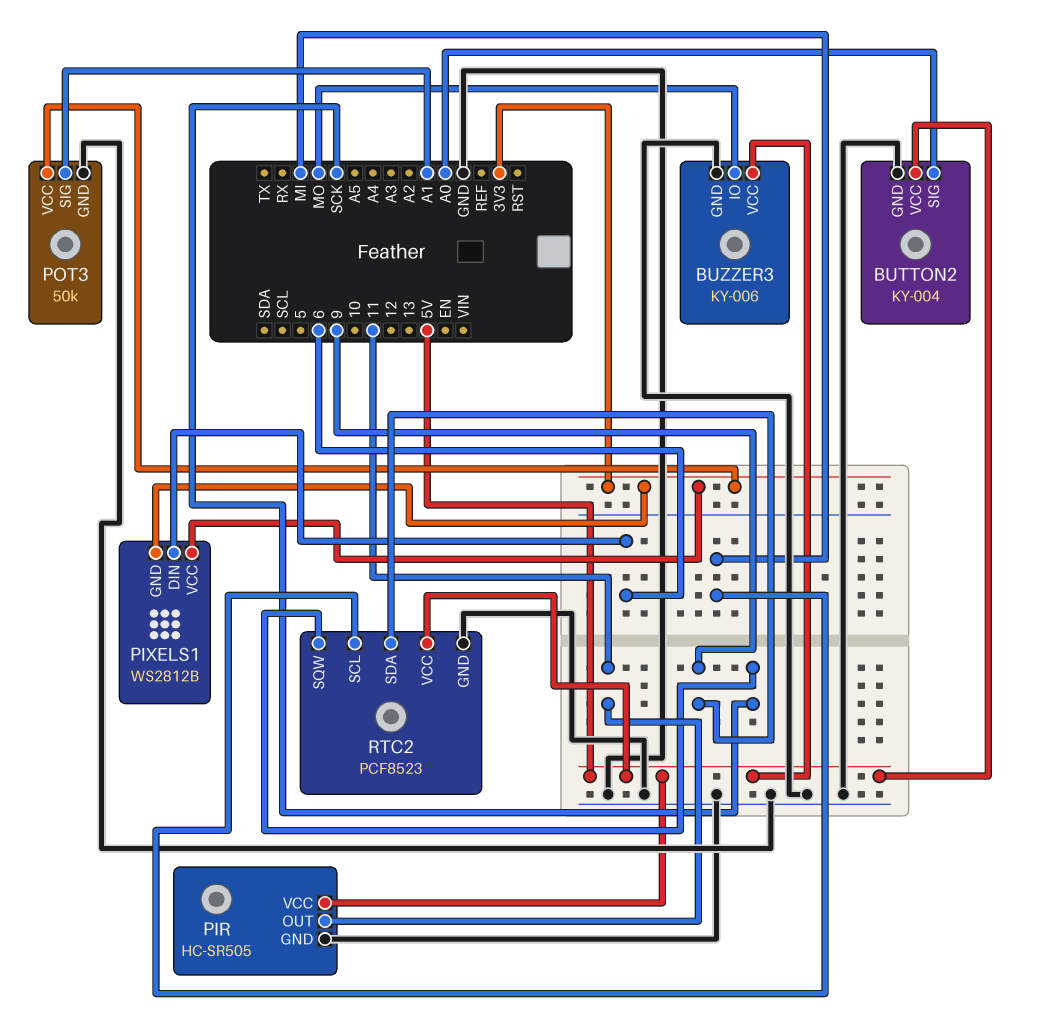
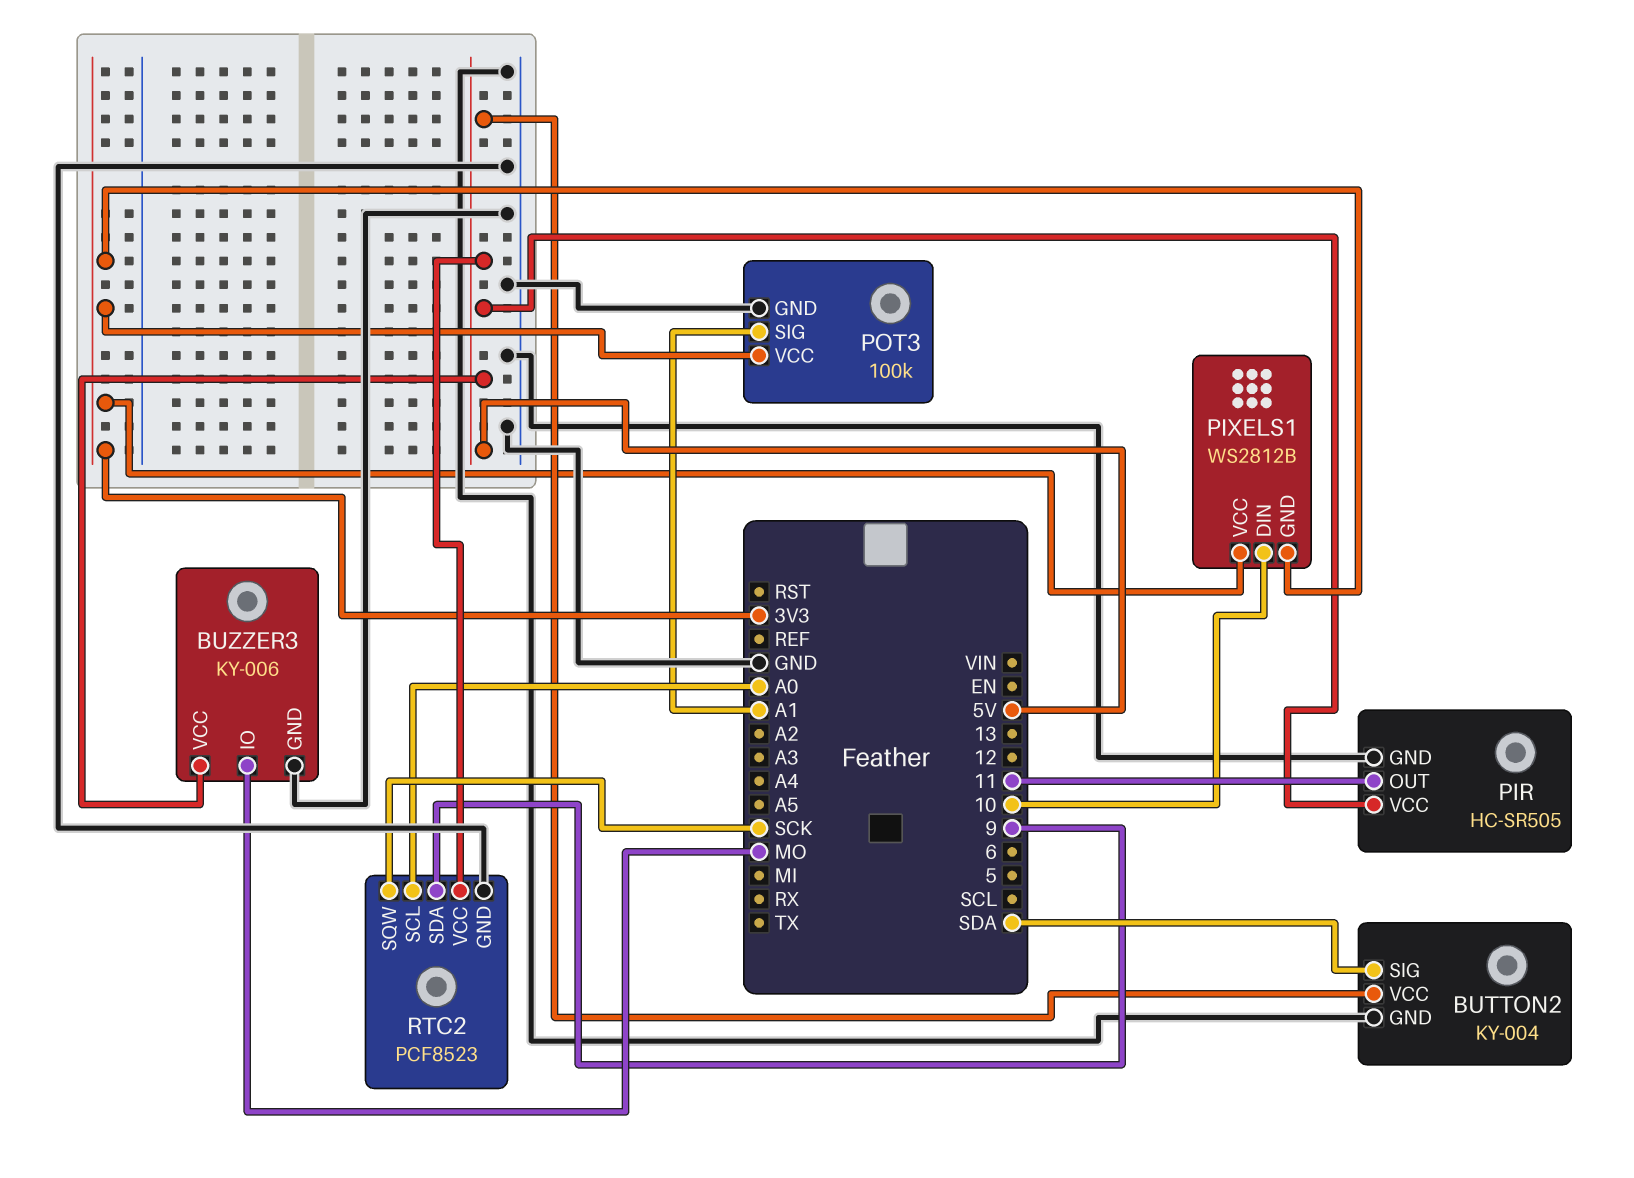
BUTTON2 pin SIG: A0 -> SDA
PIXELS1 pin DIN: 6 -> 10
POT3: 50k -> 100k
RTC2 pin SCL: MI -> A0

